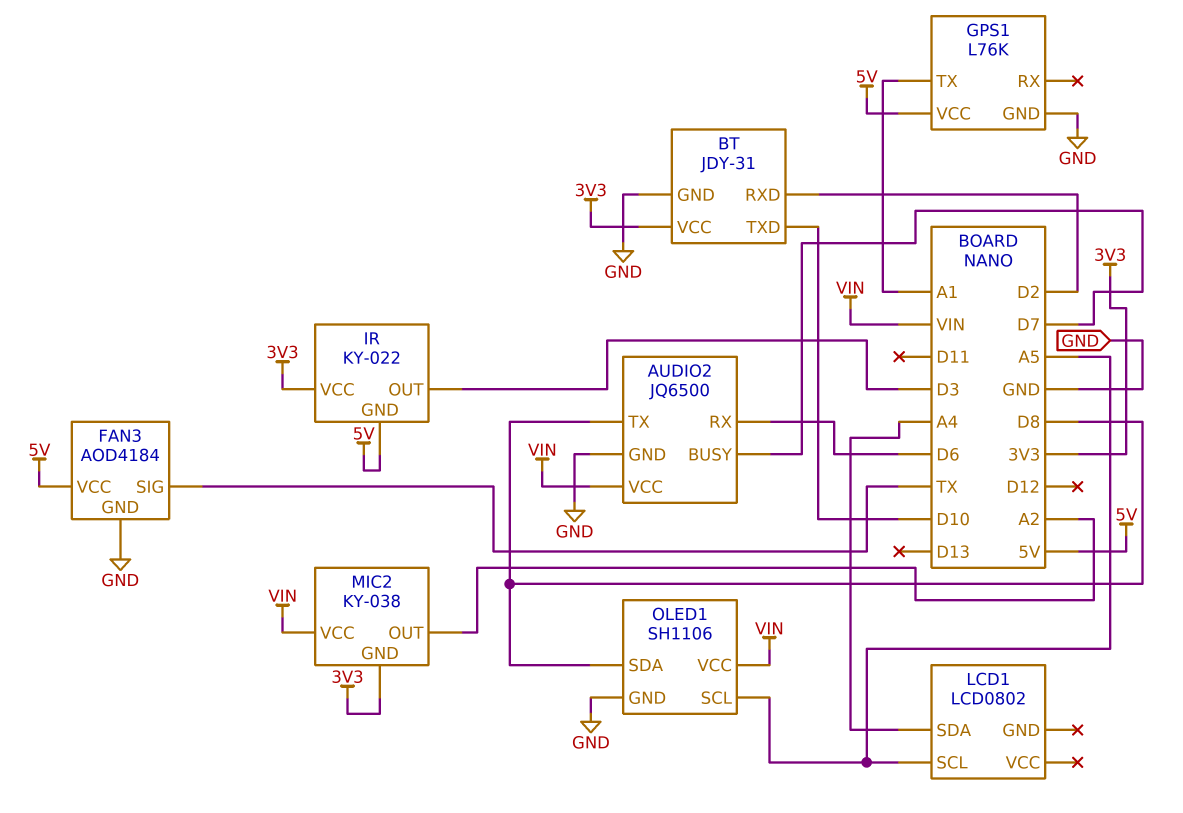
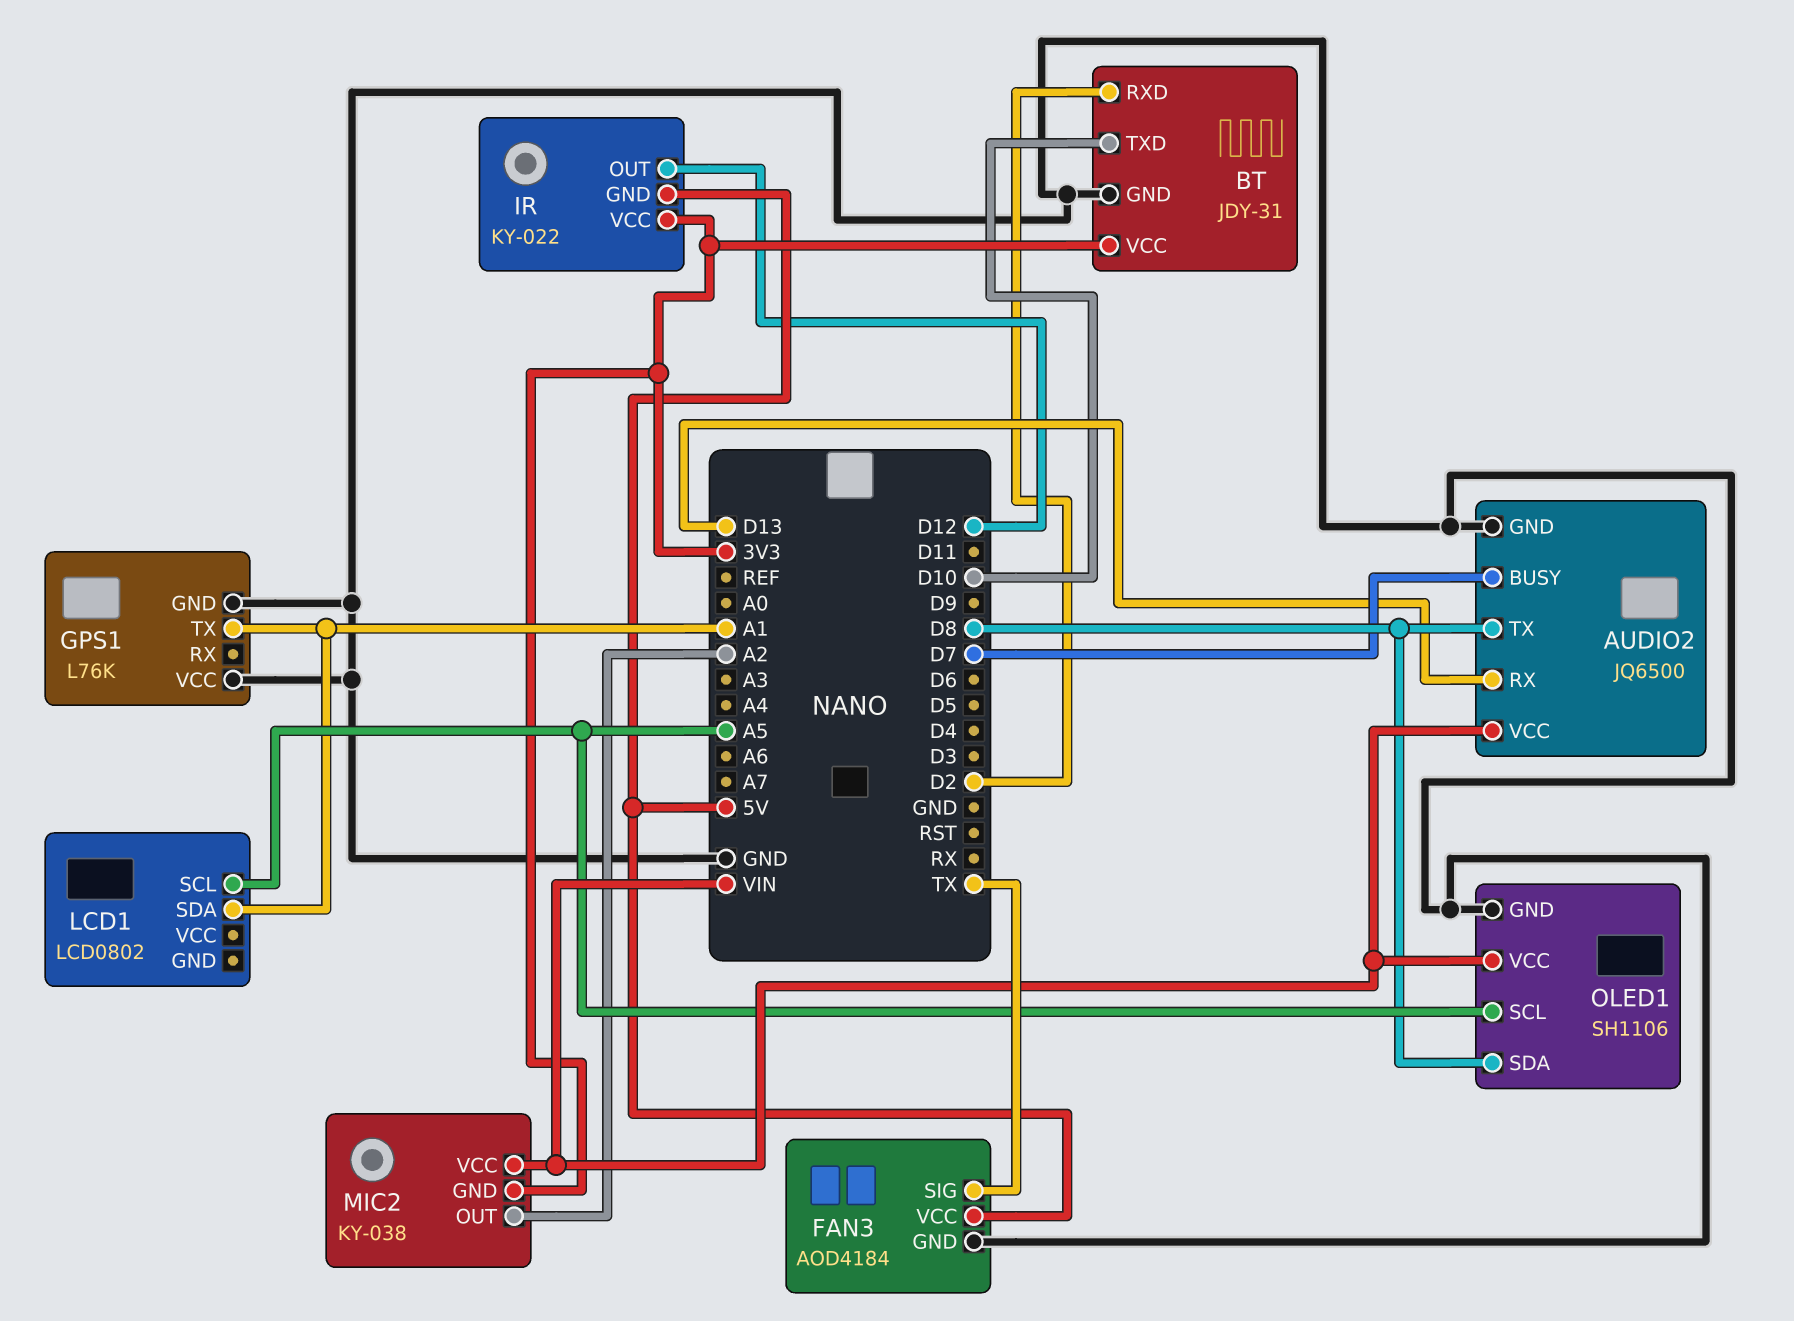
AUDIO2 pin RX: D6 -> D13
GPS1 pin VCC: 5V -> GND
IR pin OUT: D3 -> D12
LCD1 pin SDA: A4 -> A1

